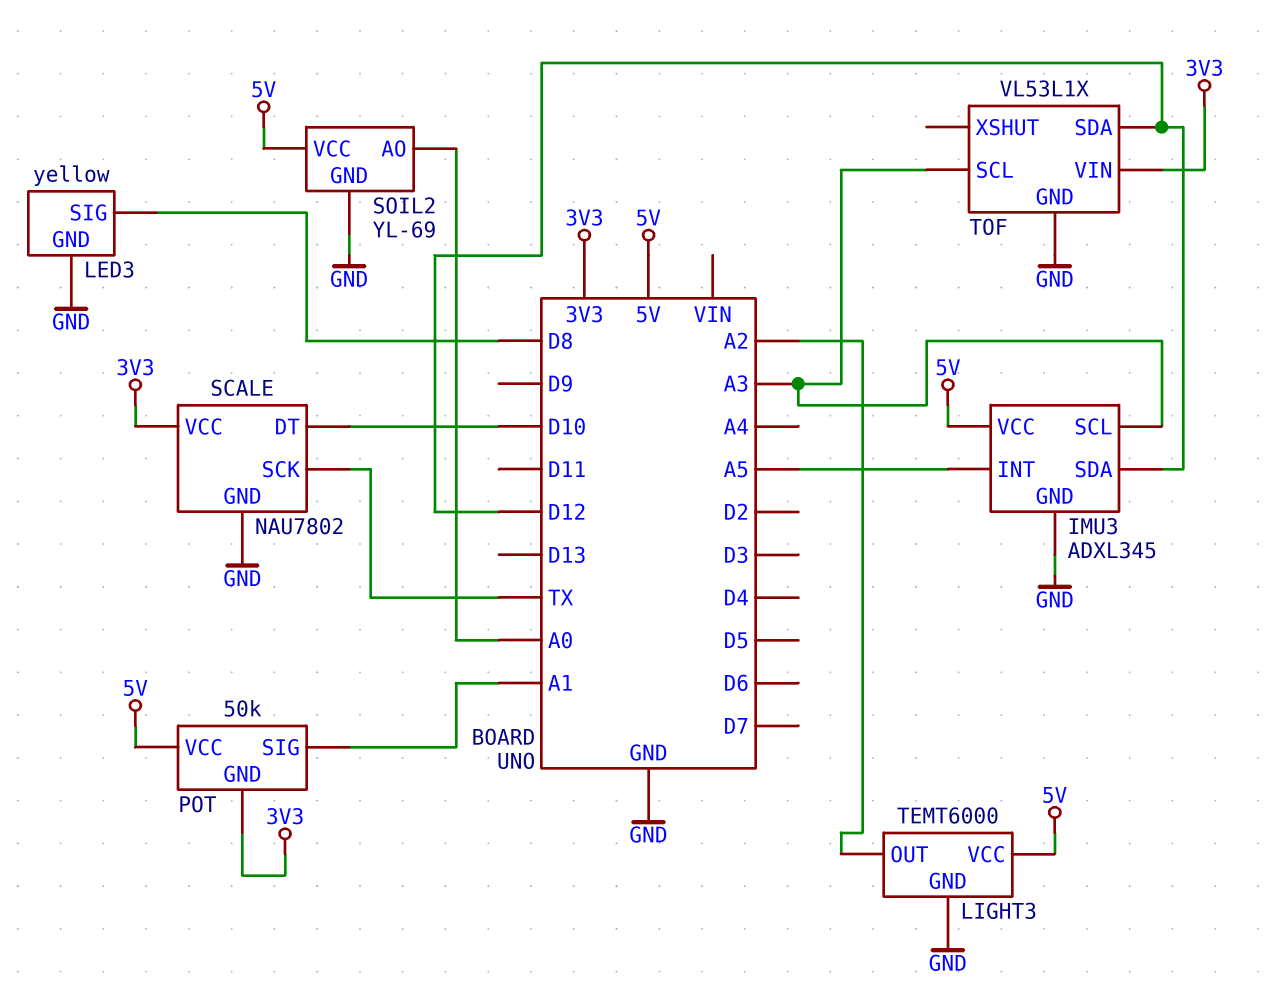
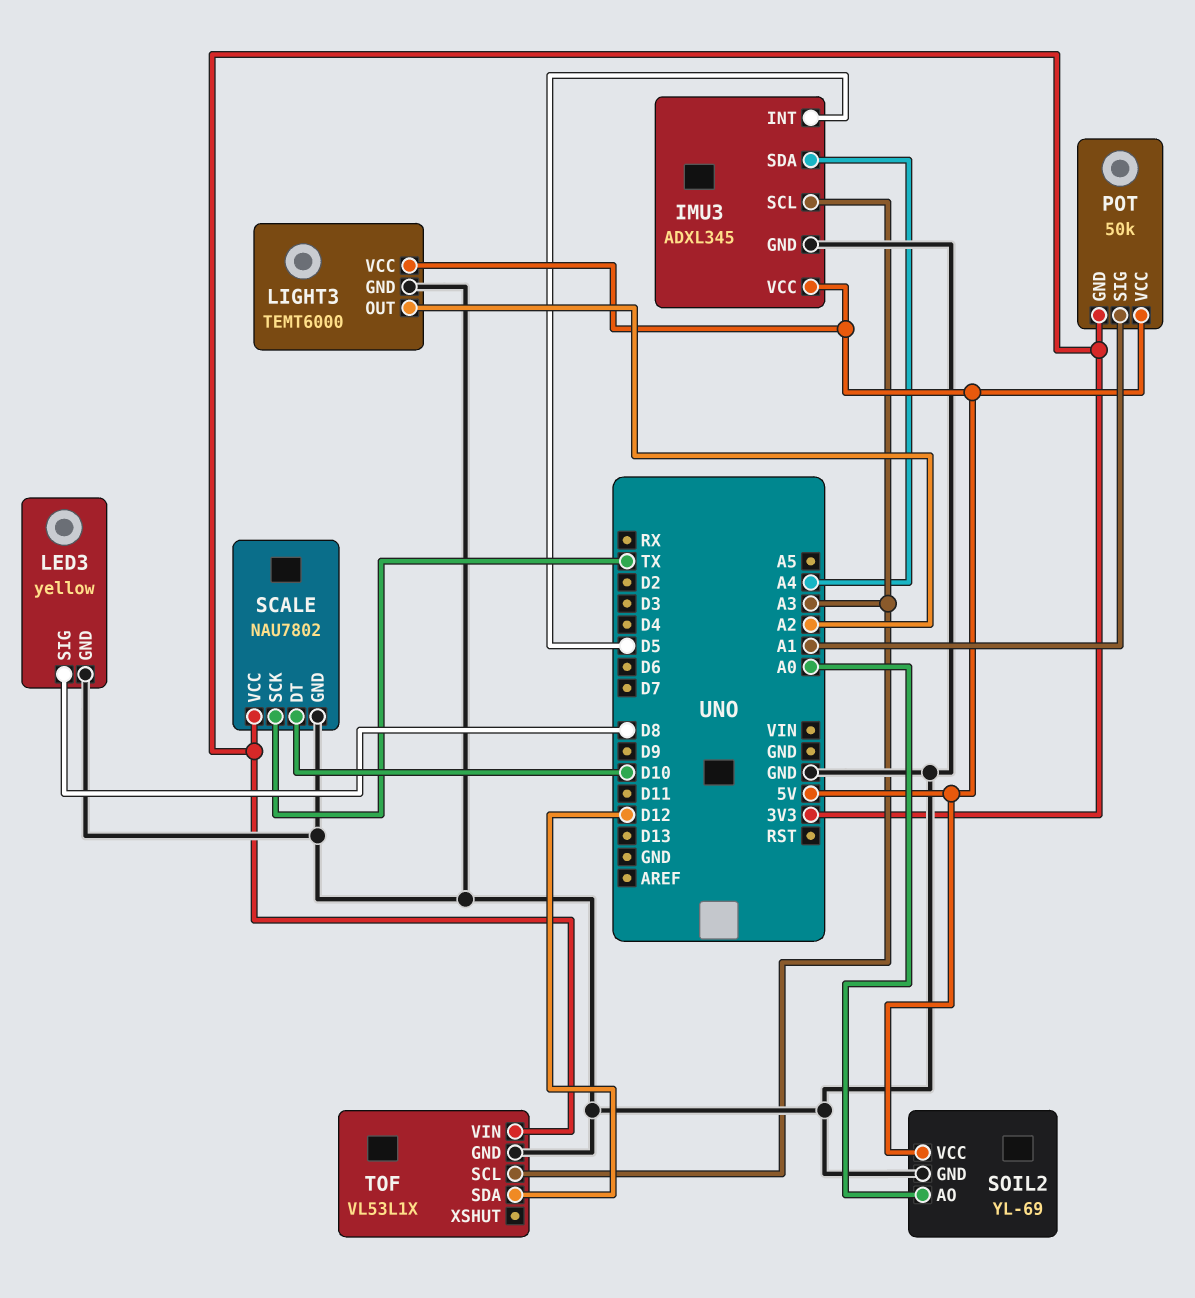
IMU3 pin INT: A5 -> D5
IMU3 pin SDA: D12 -> A4

